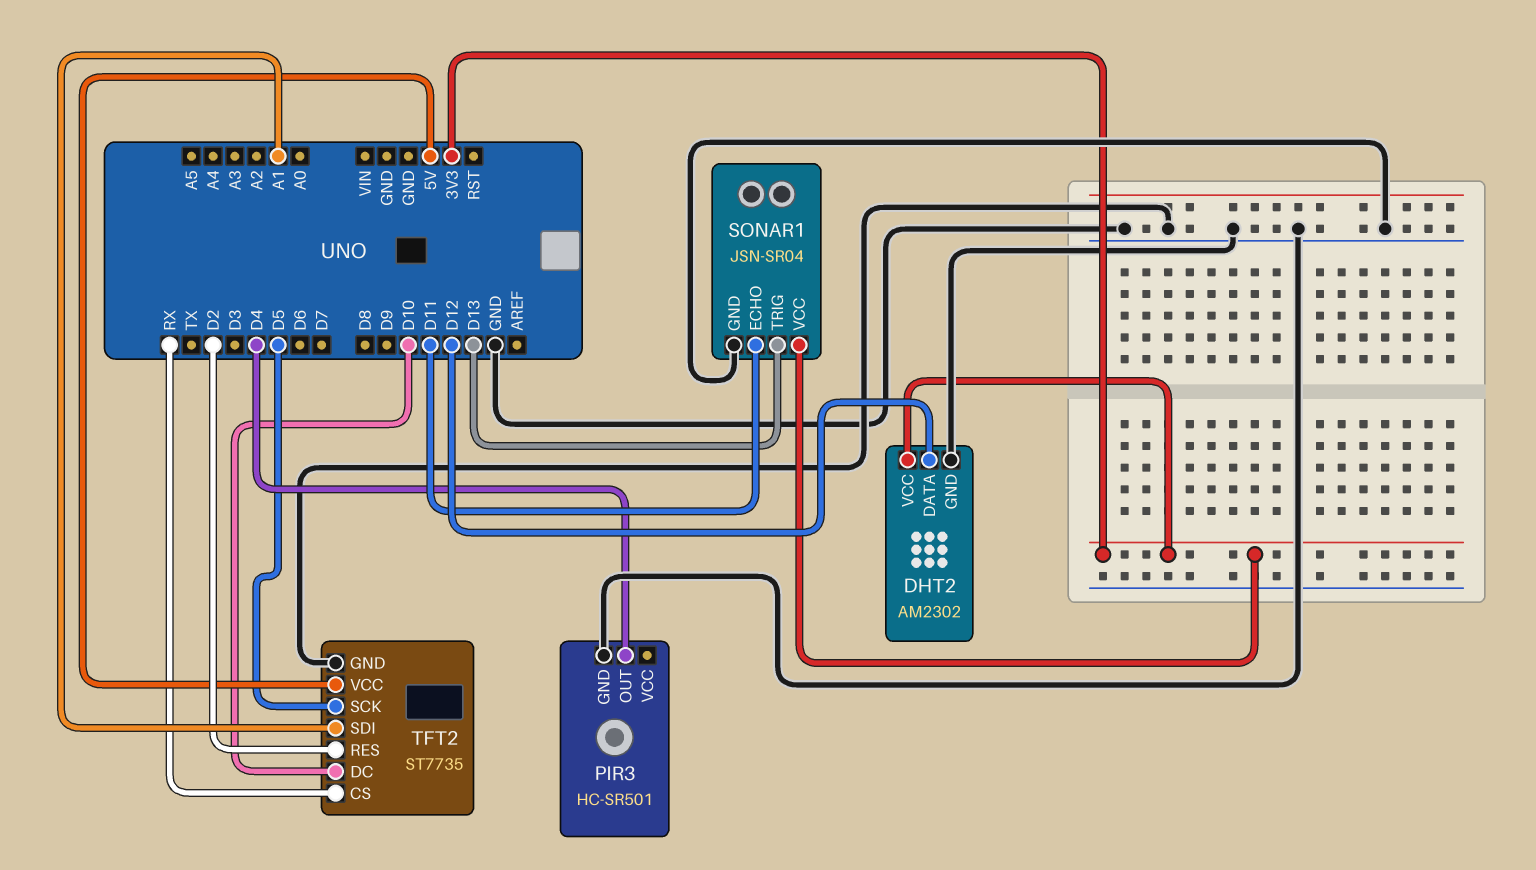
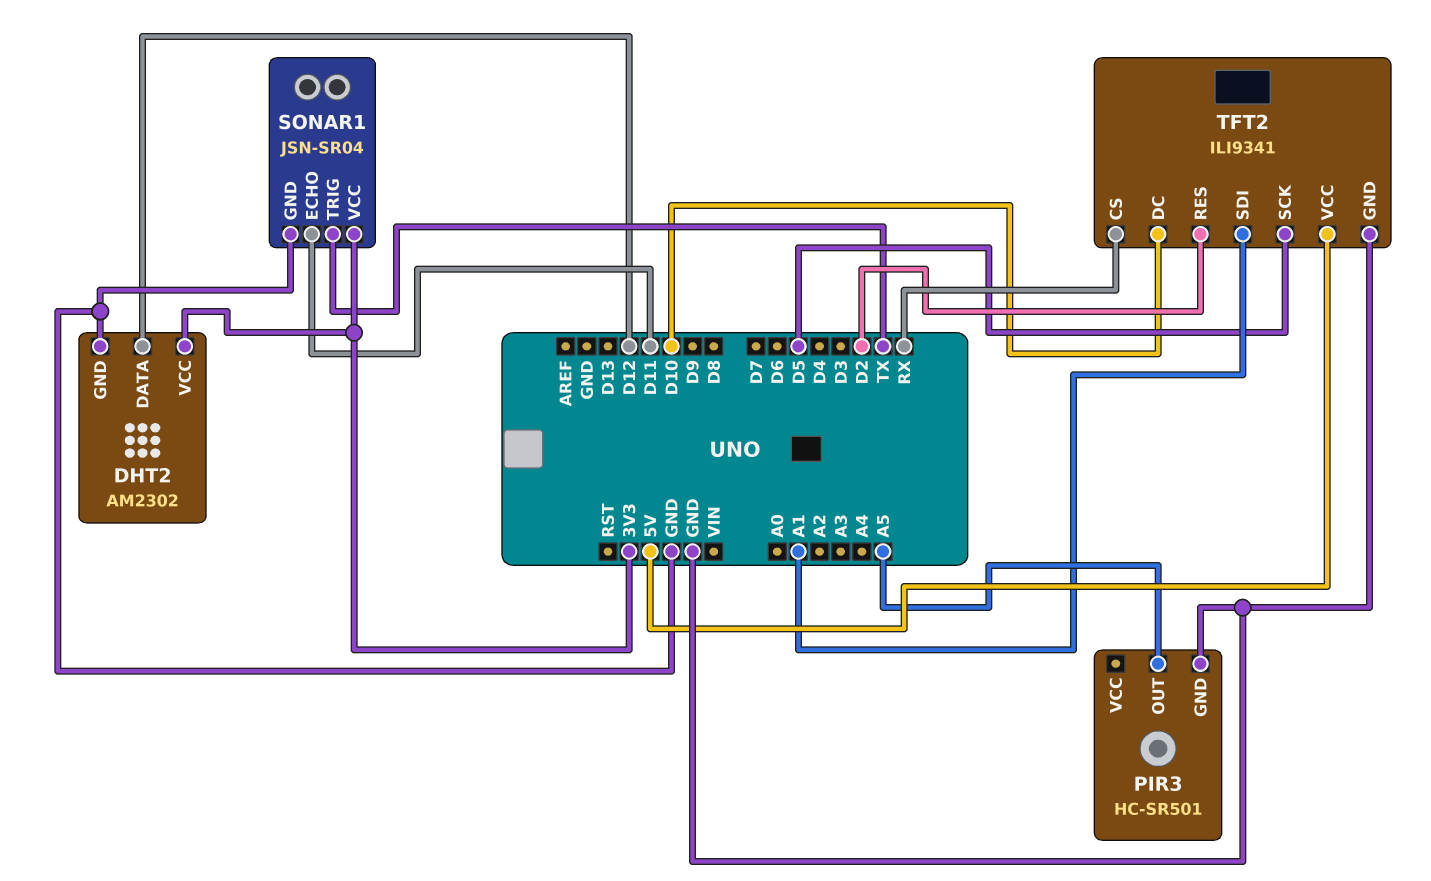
PIR3 pin OUT: D4 -> A5
SONAR1 pin TRIG: D13 -> TX
TFT2: ST7735 -> ILI9341

